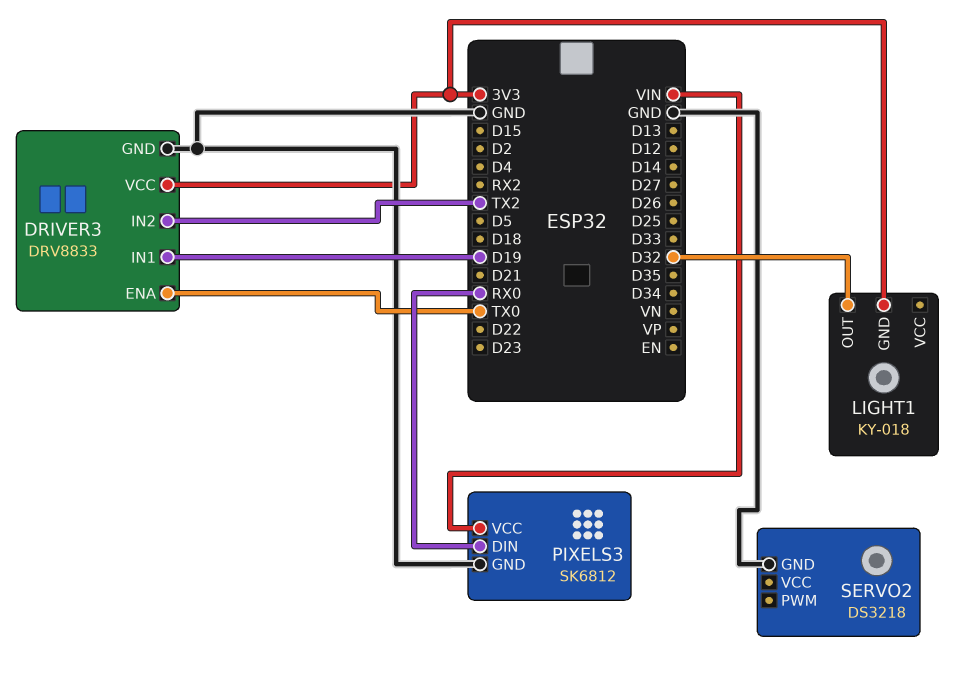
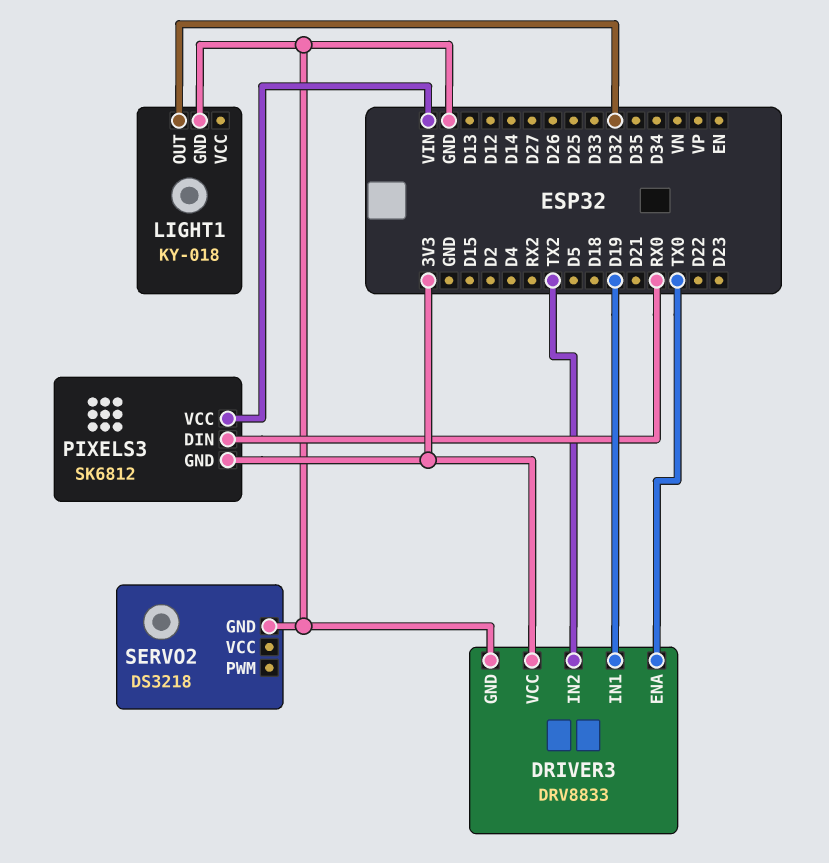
LIGHT1 pin GND: 3V3 -> GND
PIXELS3 pin GND: GND -> 3V3

